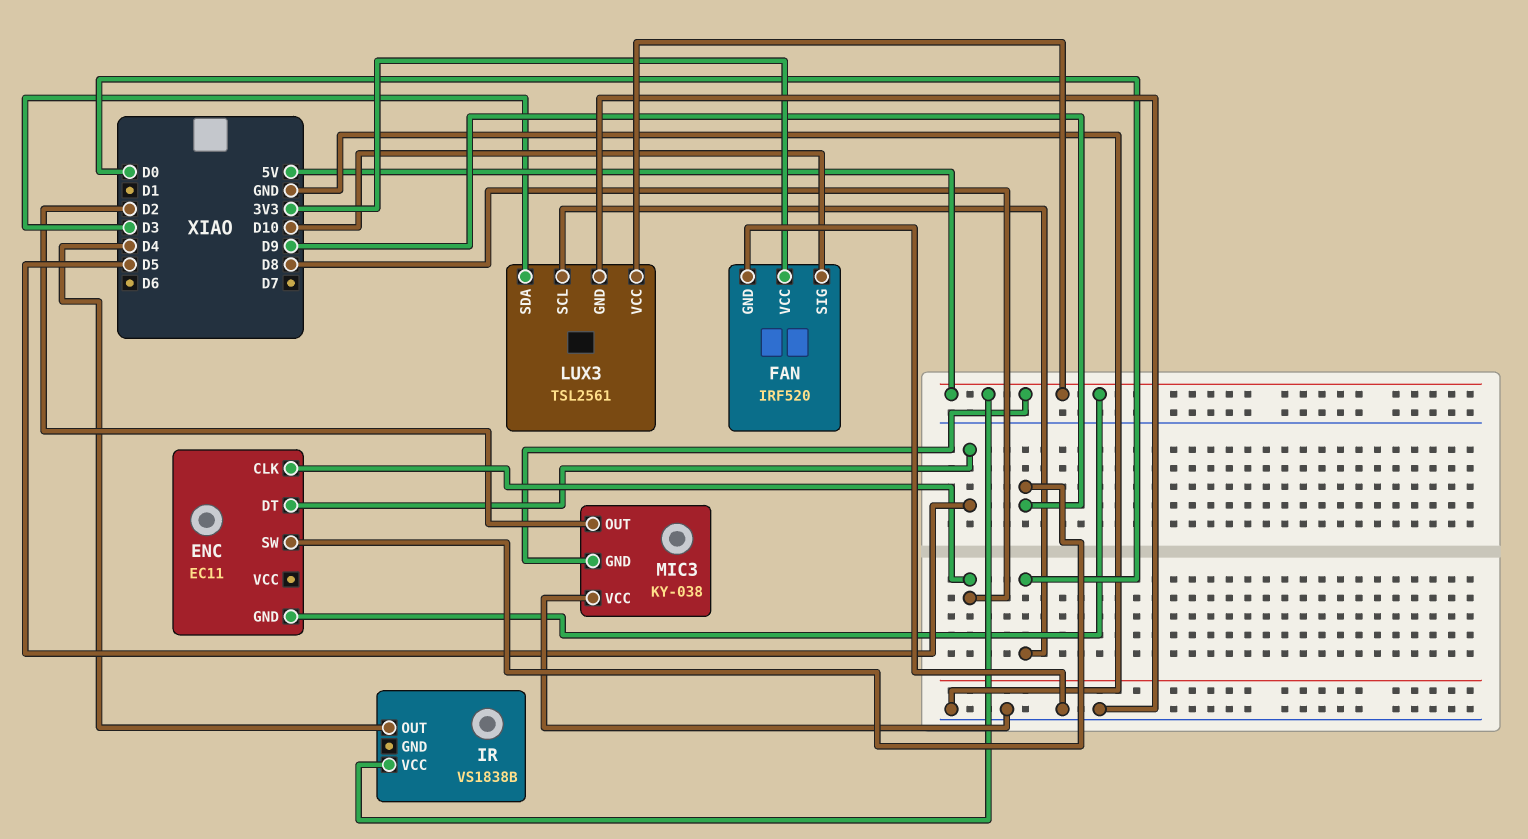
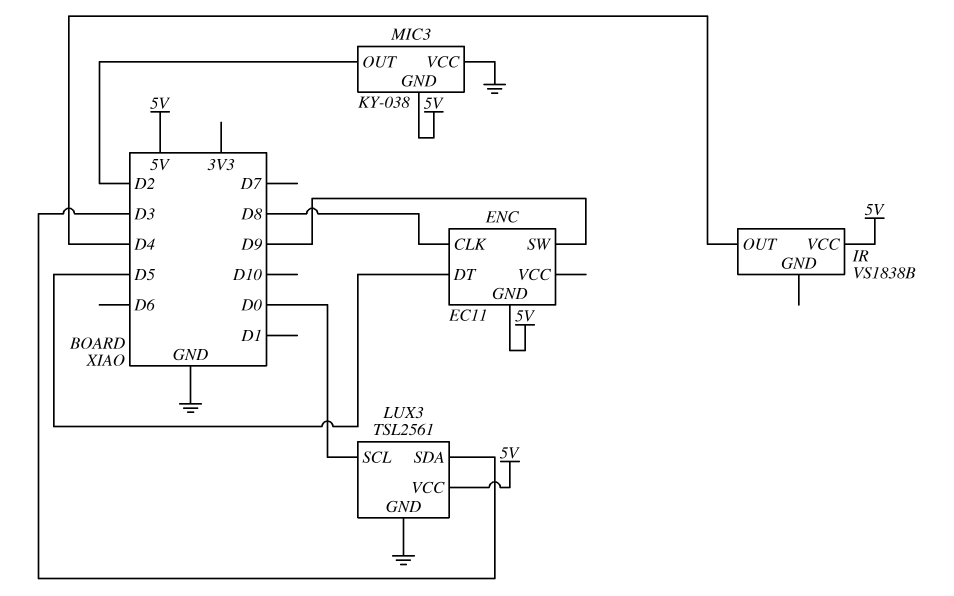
FAN: IRF520 -> none
FAN pin GND: GND -> none
FAN pin SIG: D10 -> none
FAN pin VCC: 3V3 -> none

